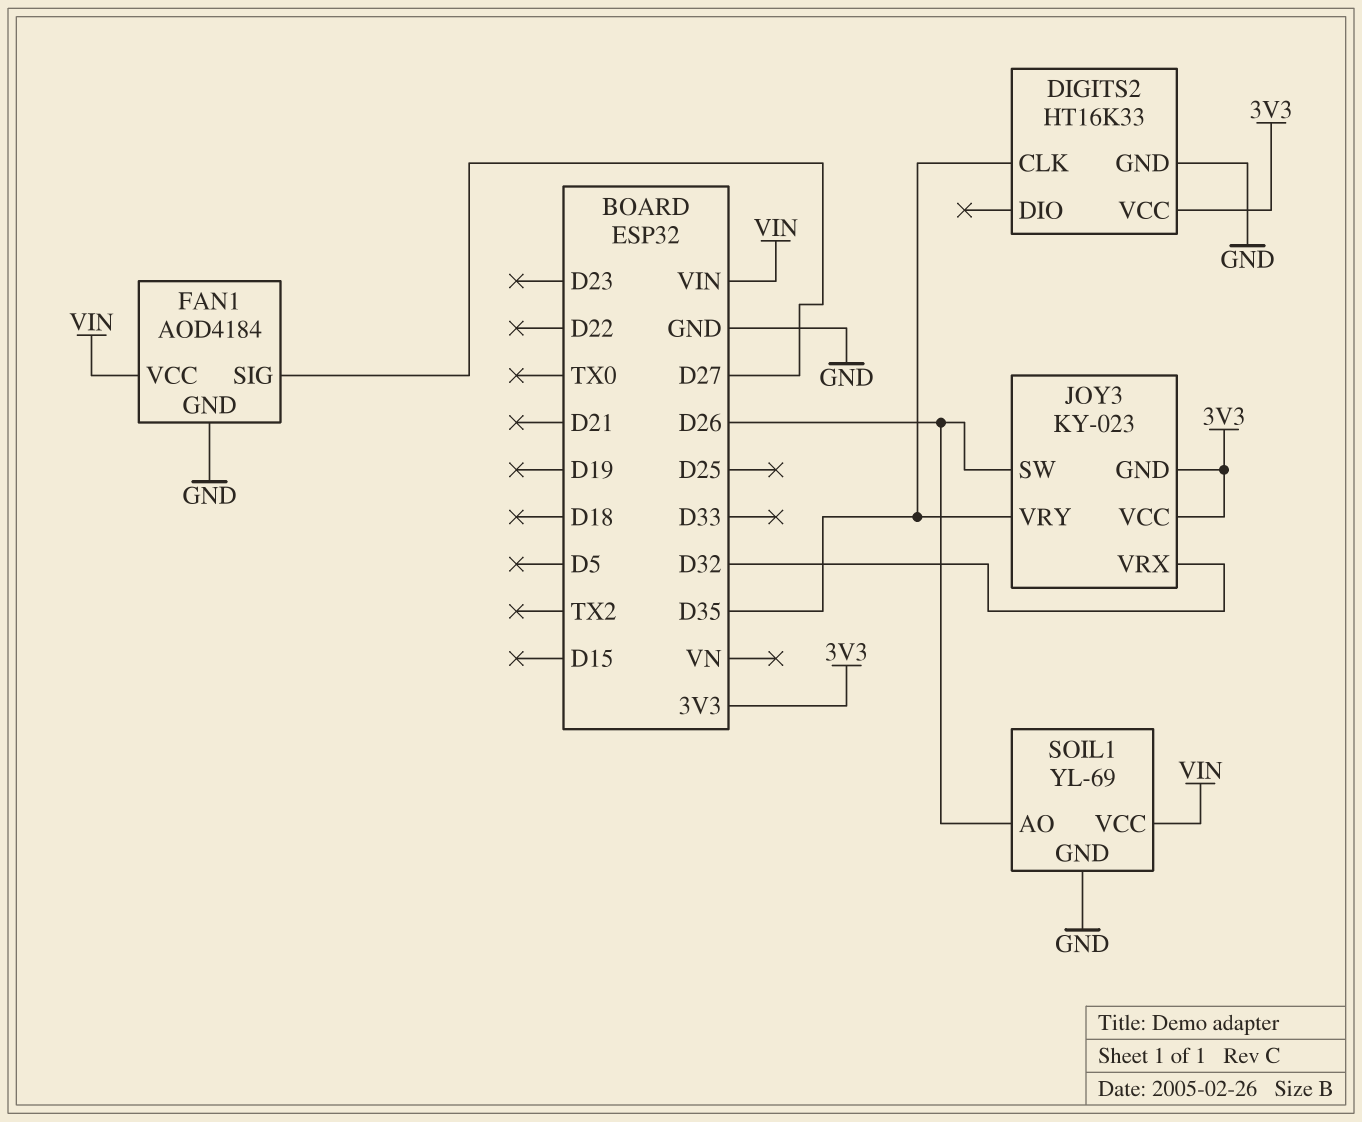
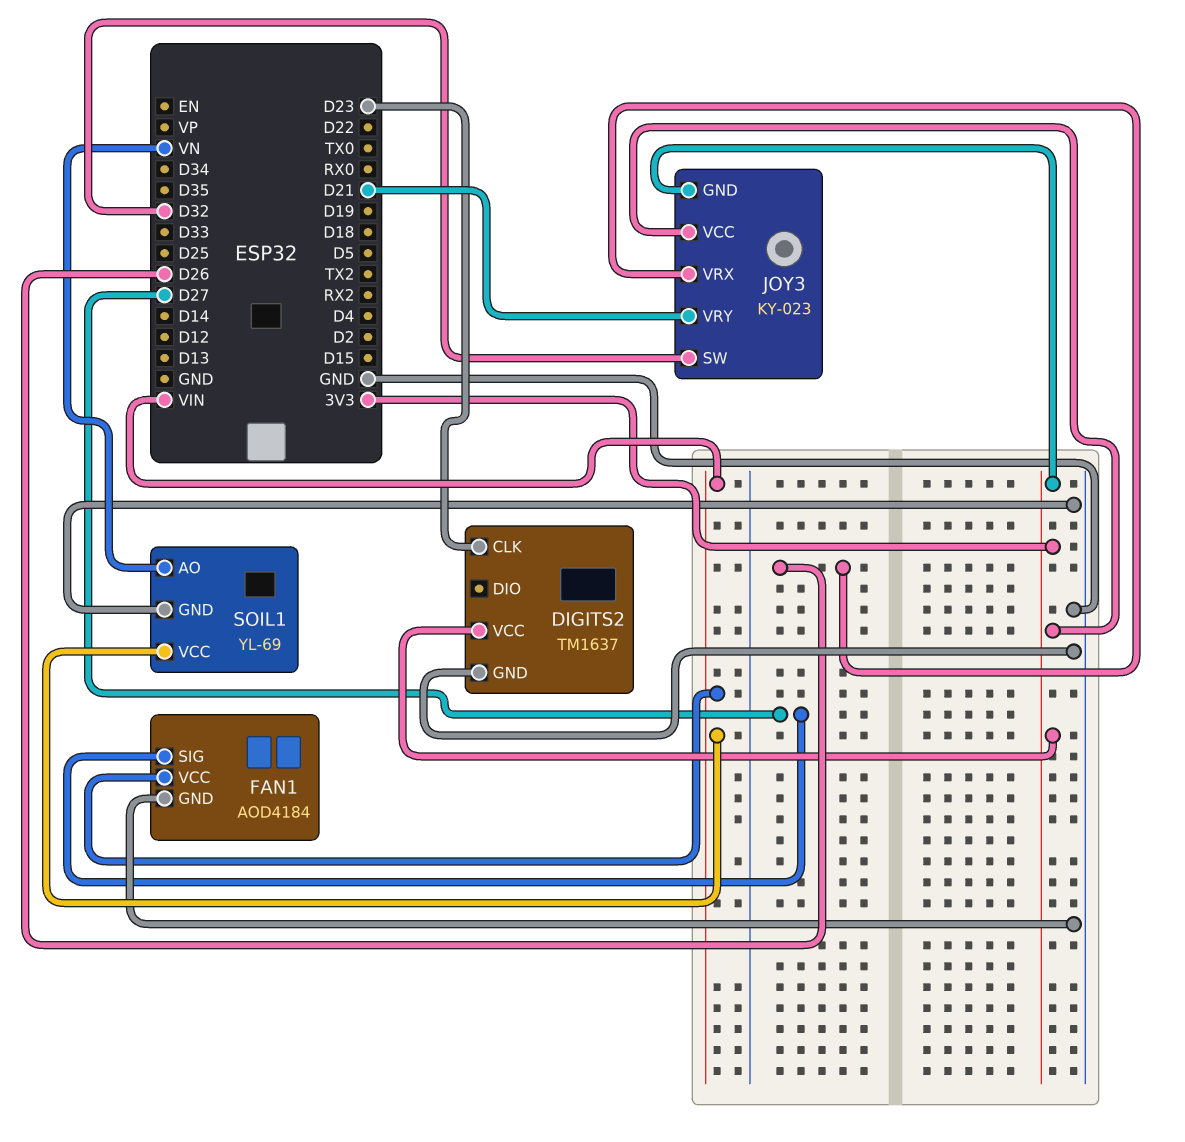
DIGITS2: HT16K33 -> TM1637
DIGITS2 pin CLK: D35 -> D23
JOY3 pin SW: D26 -> D32
JOY3 pin VRX: D32 -> D26
JOY3 pin VRY: D35 -> D21
SOIL1 pin AO: D26 -> VN

